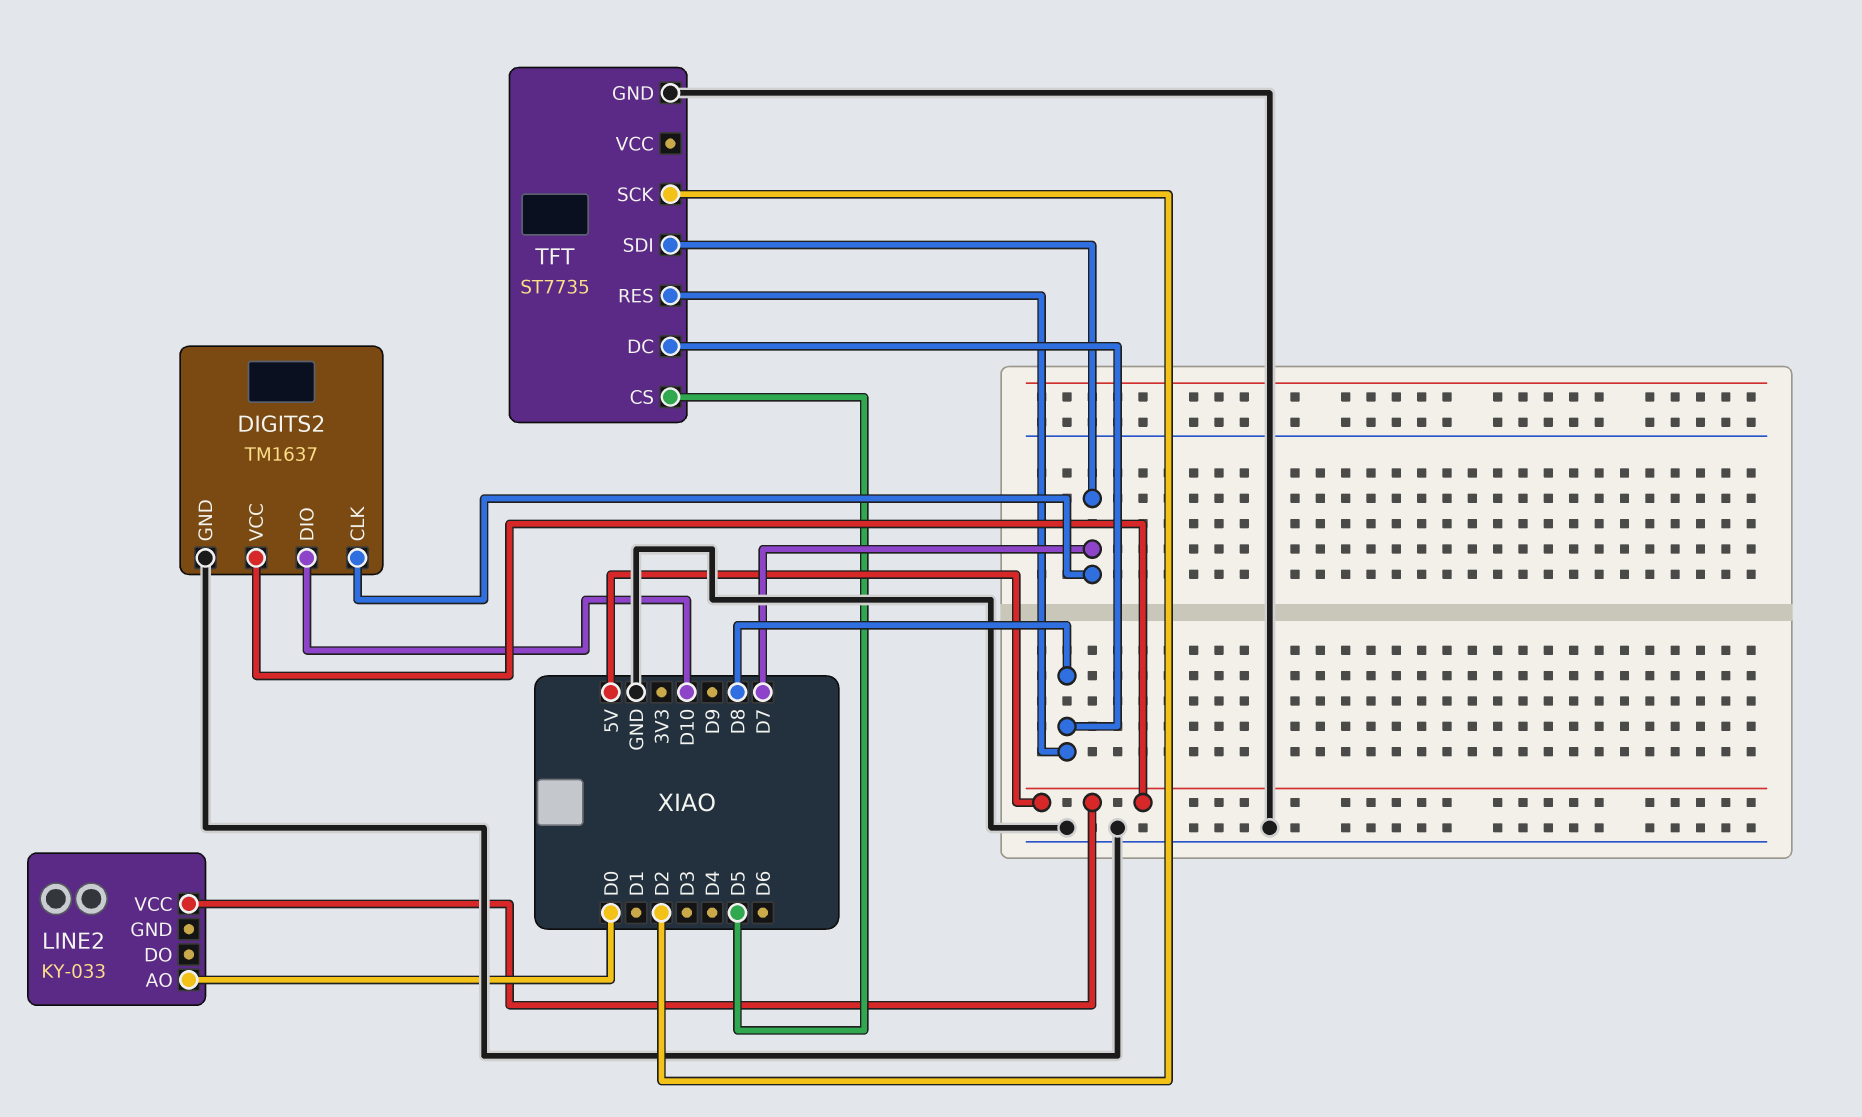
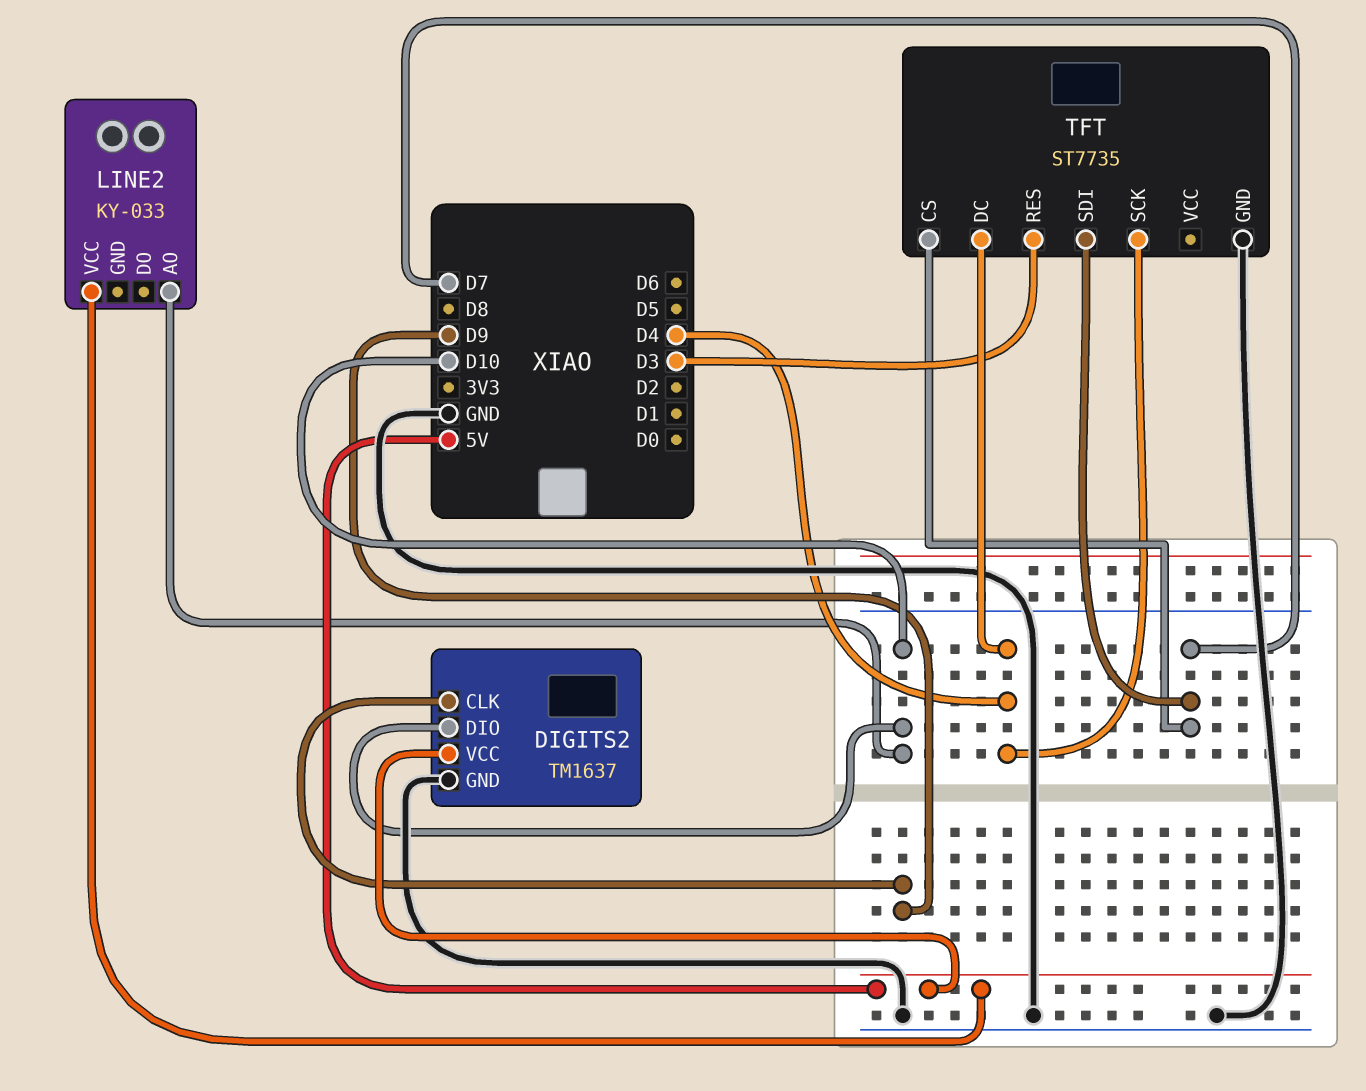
DIGITS2 pin CLK: D7 -> D9
LINE2 pin AO: D0 -> D10
TFT pin CS: D5 -> D7
TFT pin DC: D8 -> D4
TFT pin RES: D8 -> D3
TFT pin SCK: D2 -> D4

